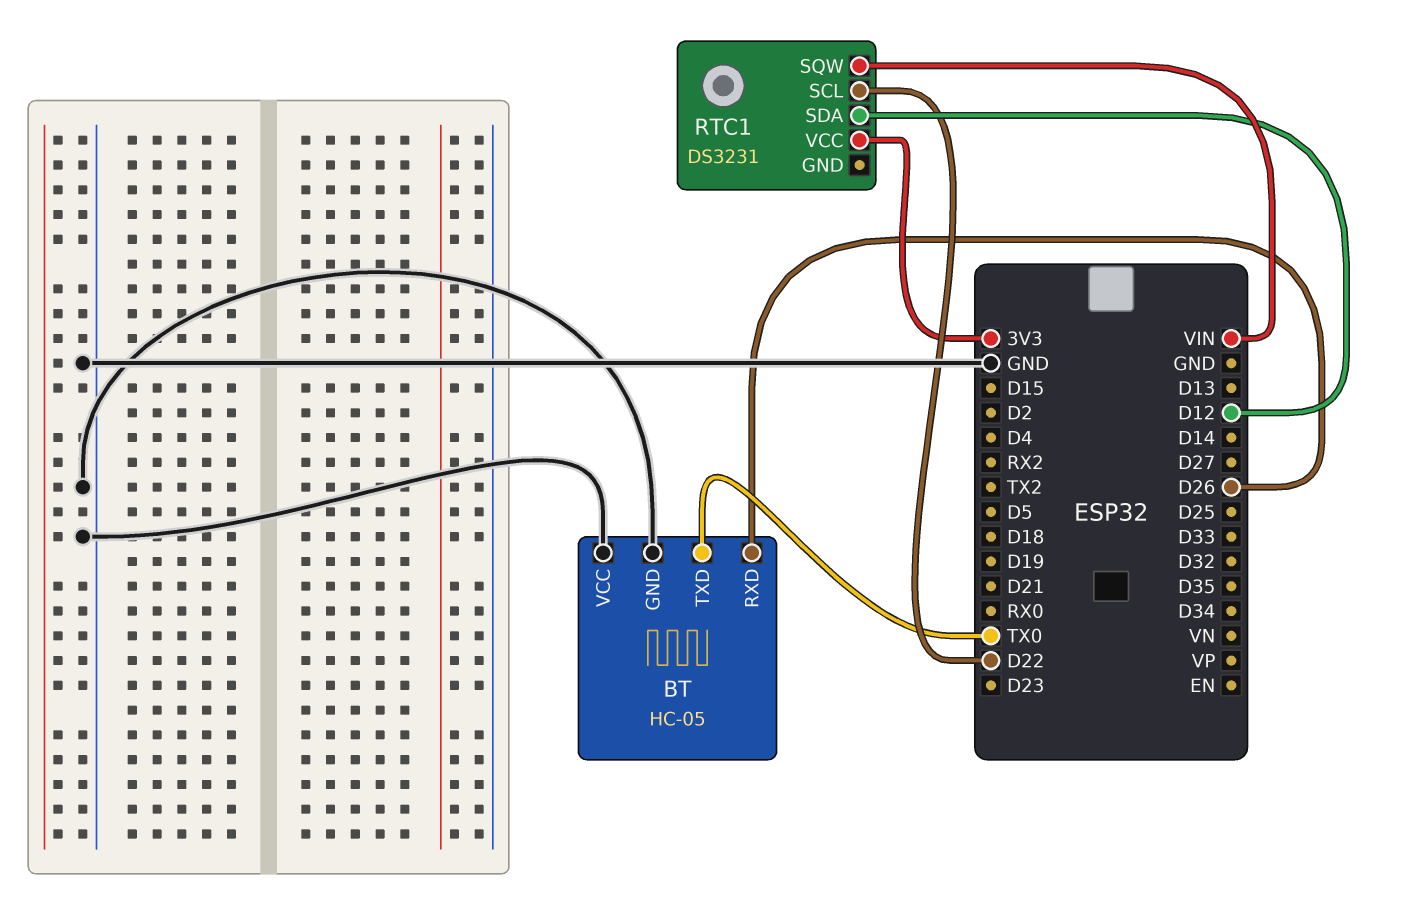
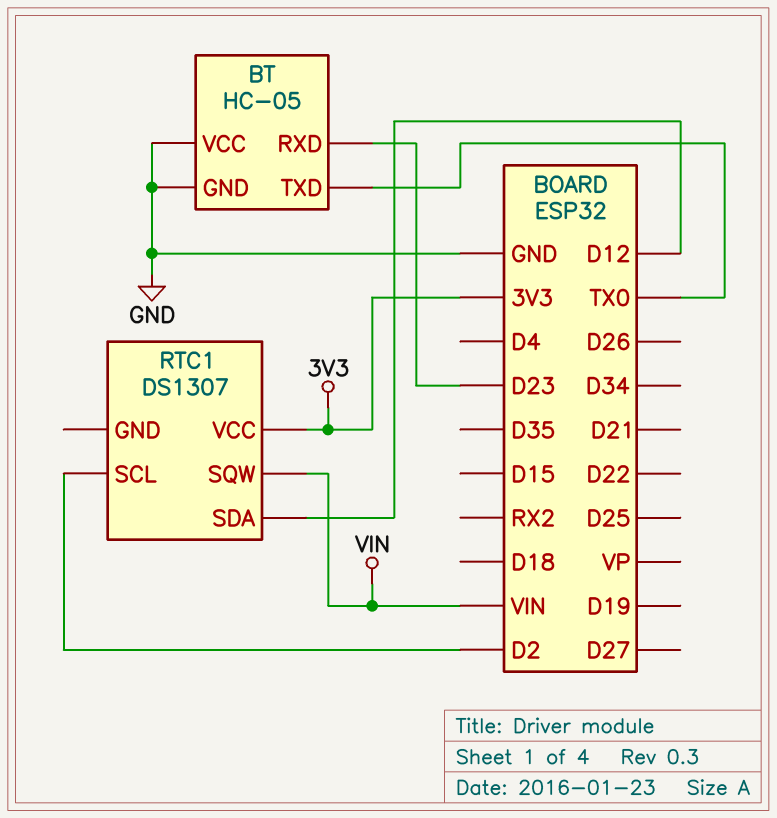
BT pin RXD: D26 -> D23
RTC1: DS3231 -> DS1307
RTC1 pin SCL: D22 -> D2

